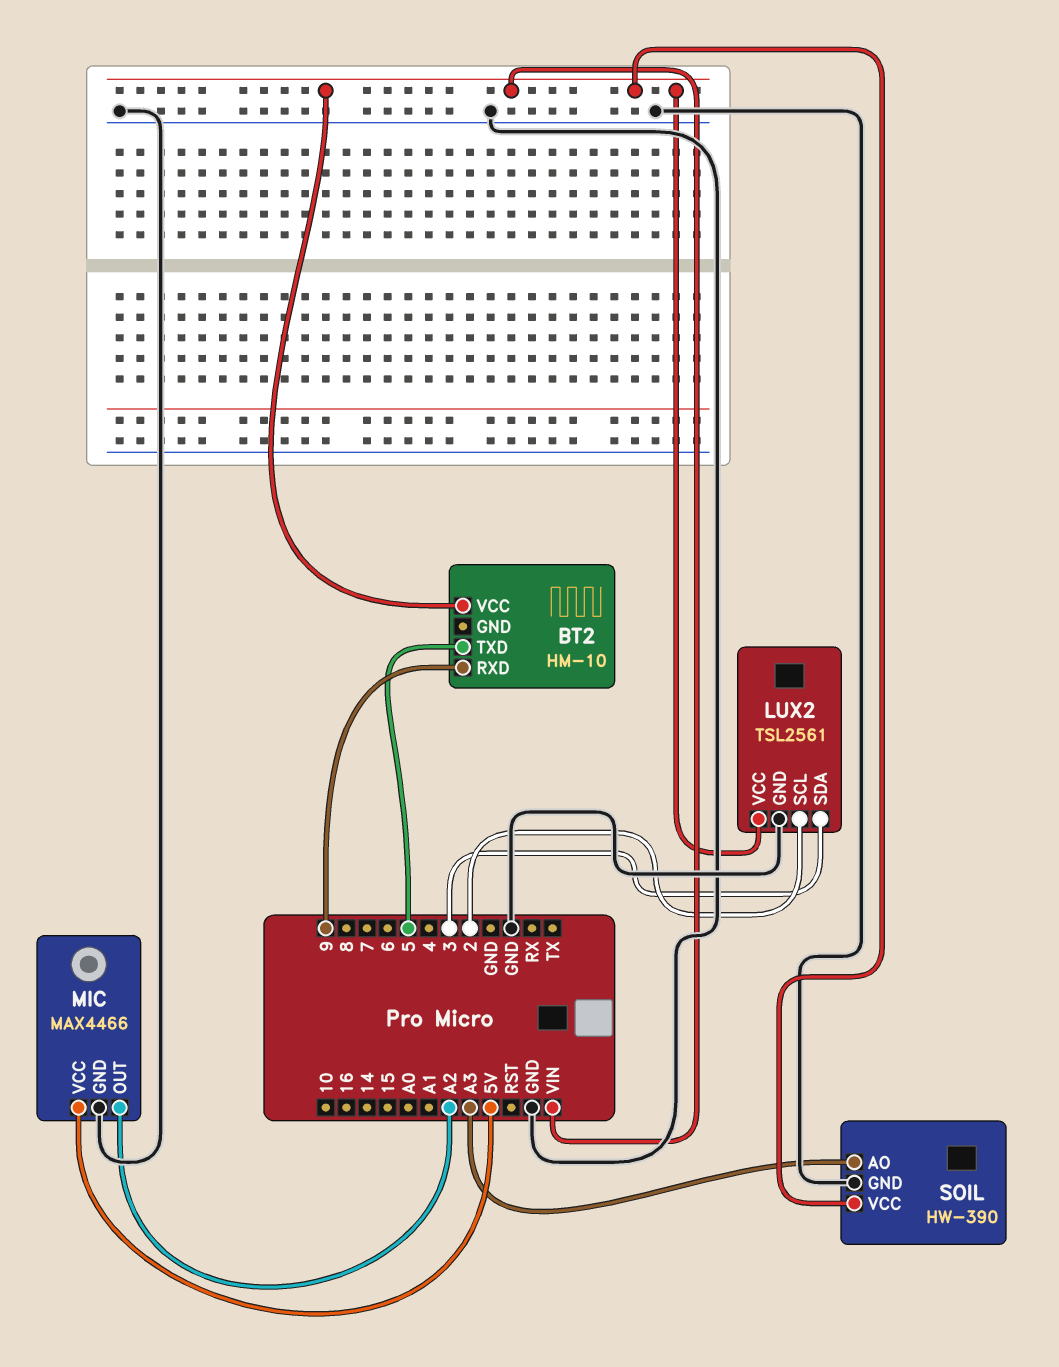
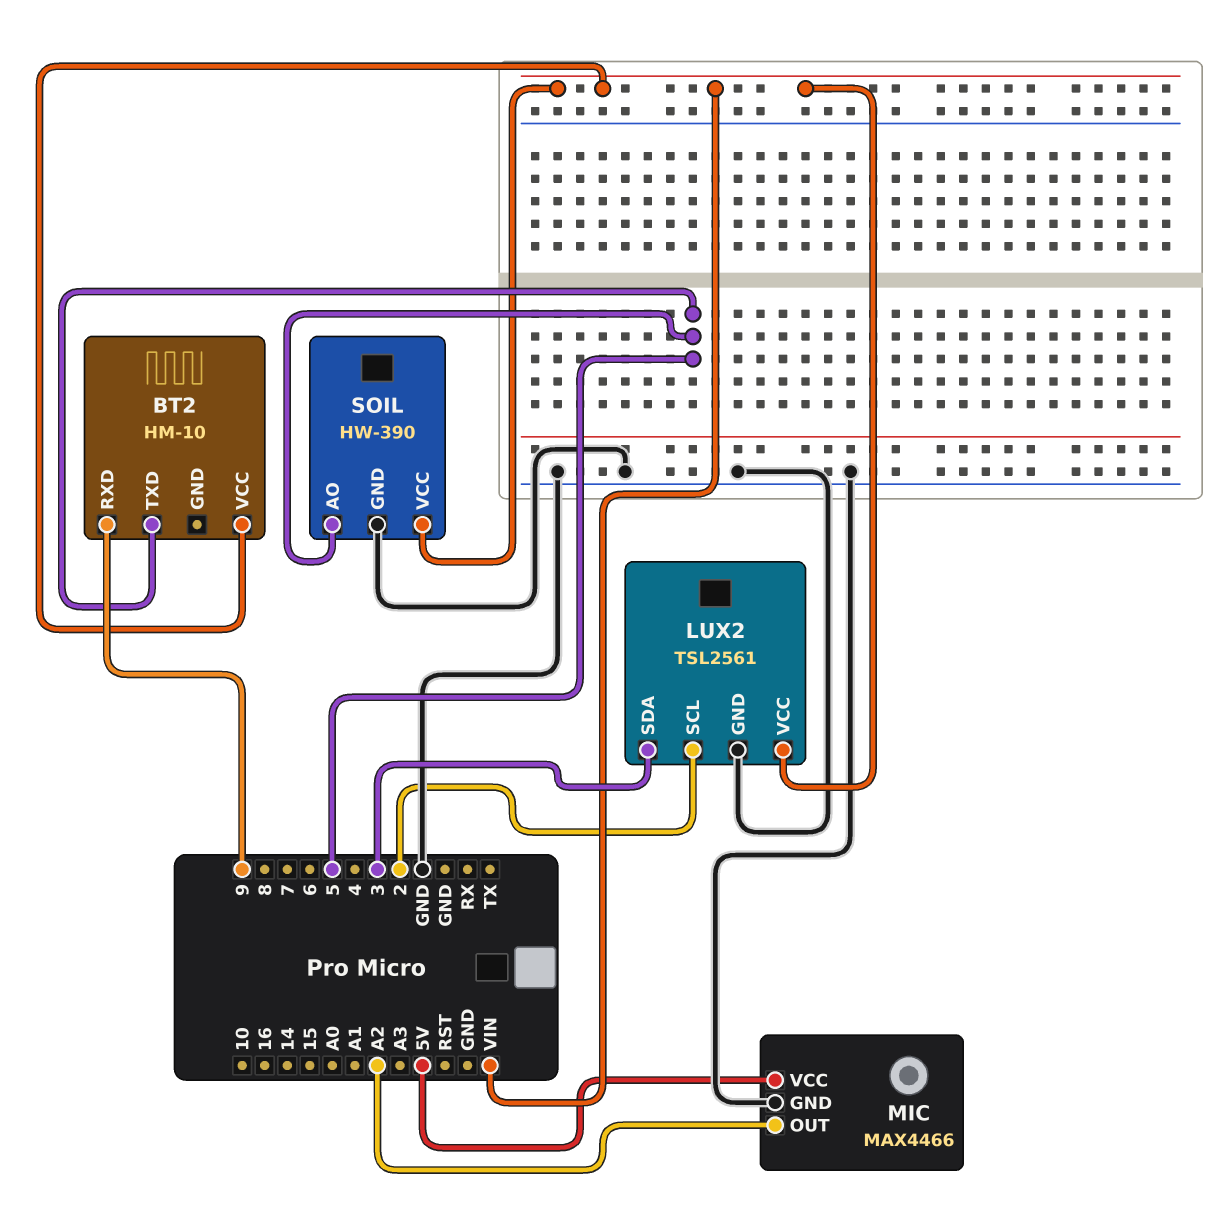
SOIL pin AO: A3 -> 5

